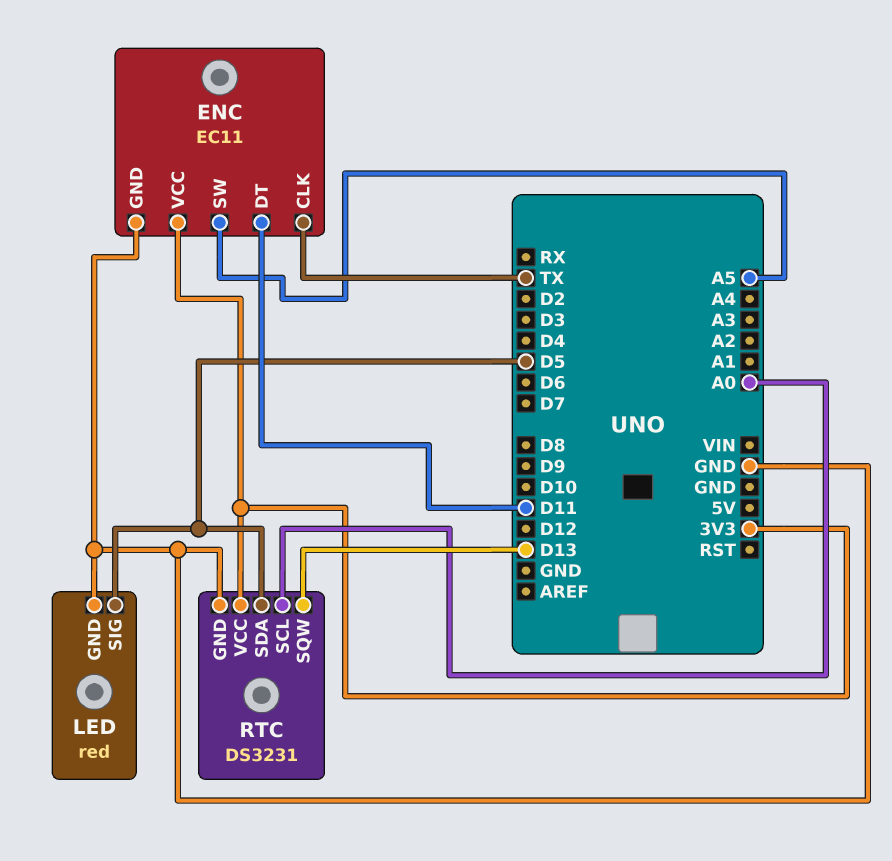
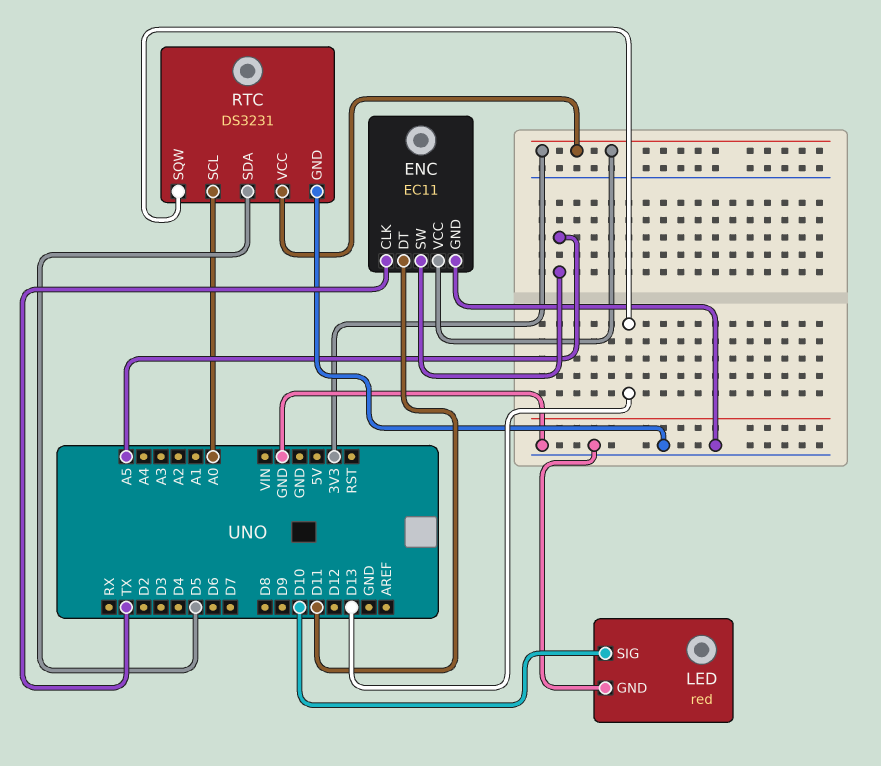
LED pin SIG: D5 -> D10

